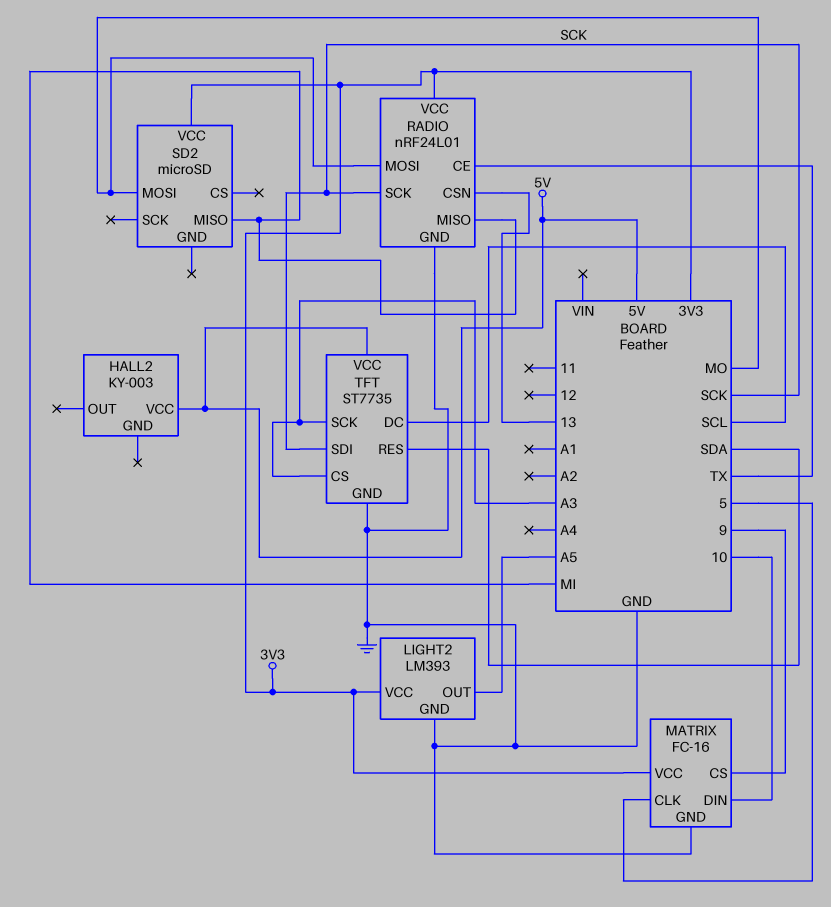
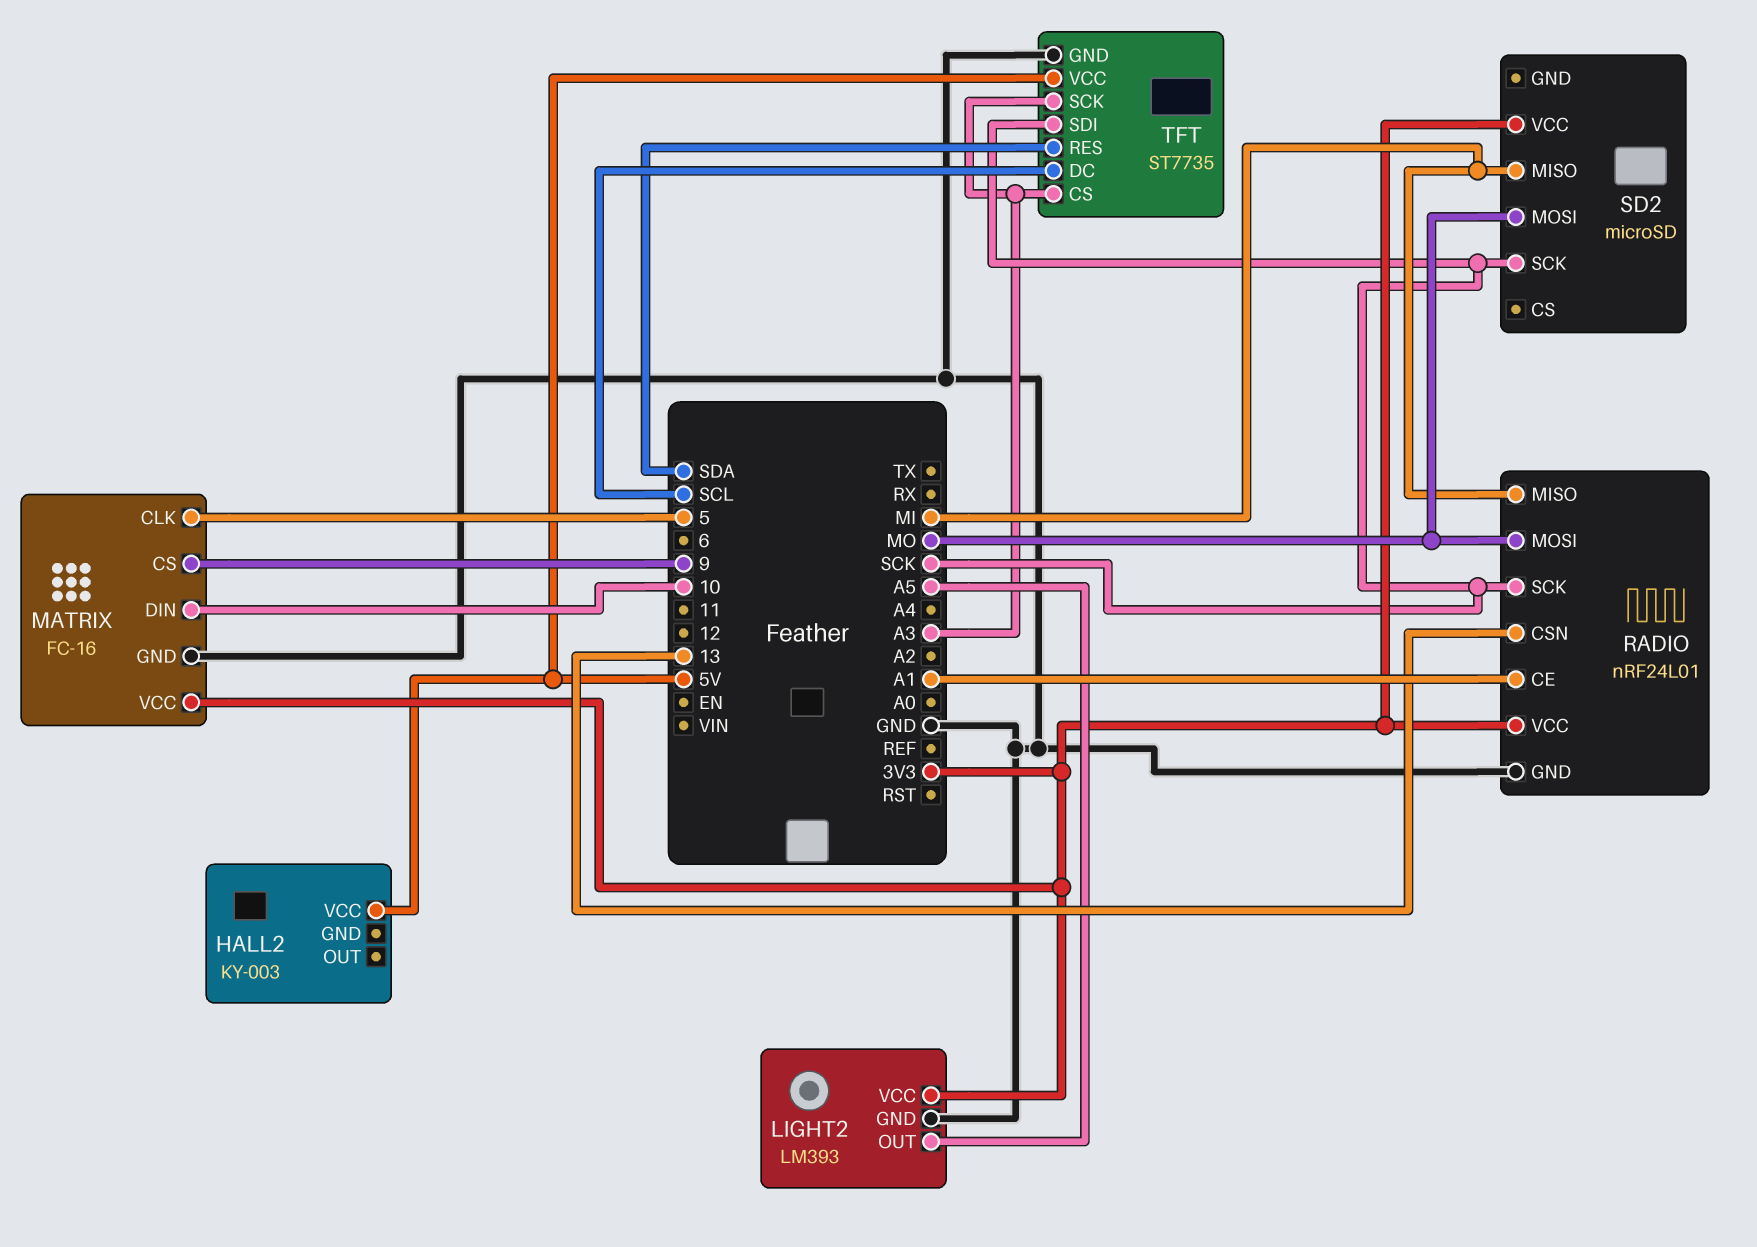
RADIO pin CE: TX -> A1
SD2 pin SCK: none -> SCK

